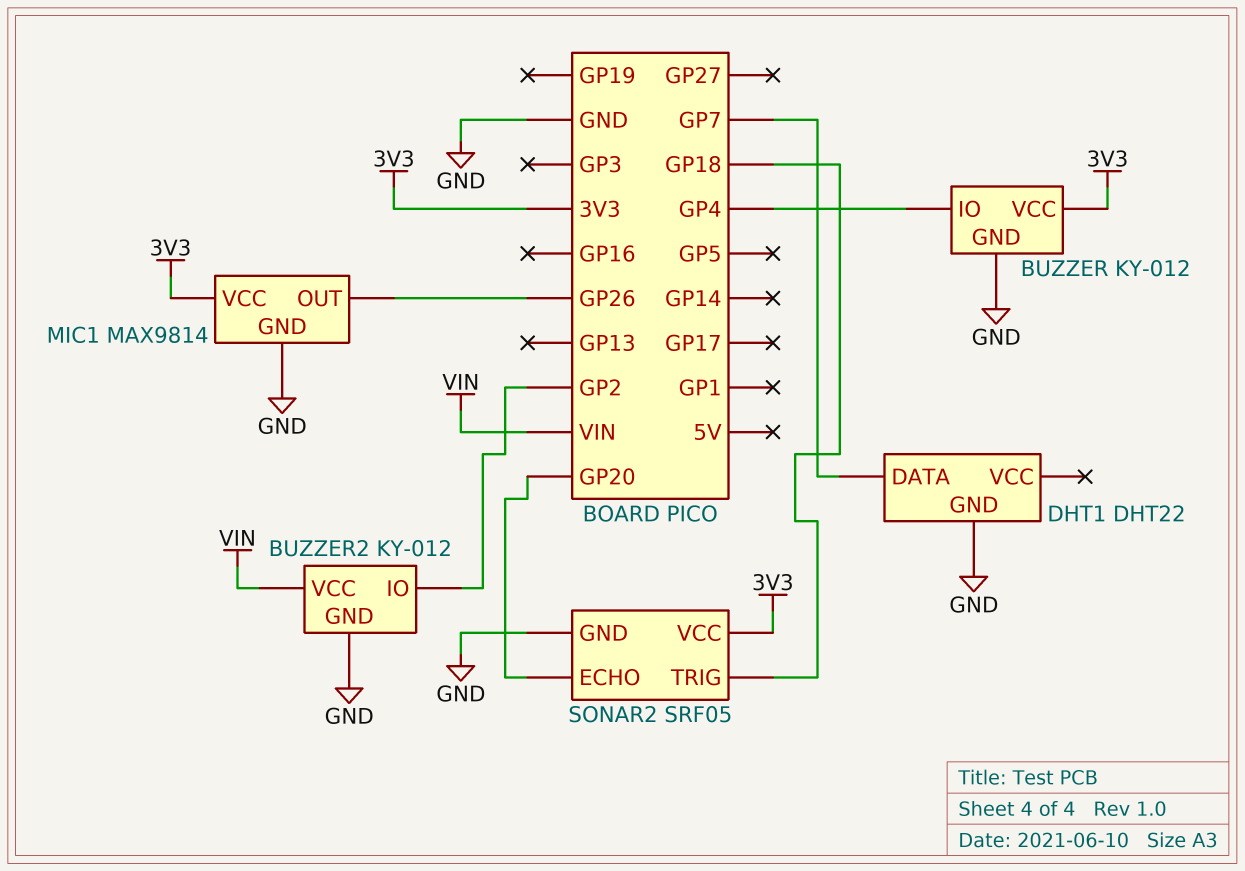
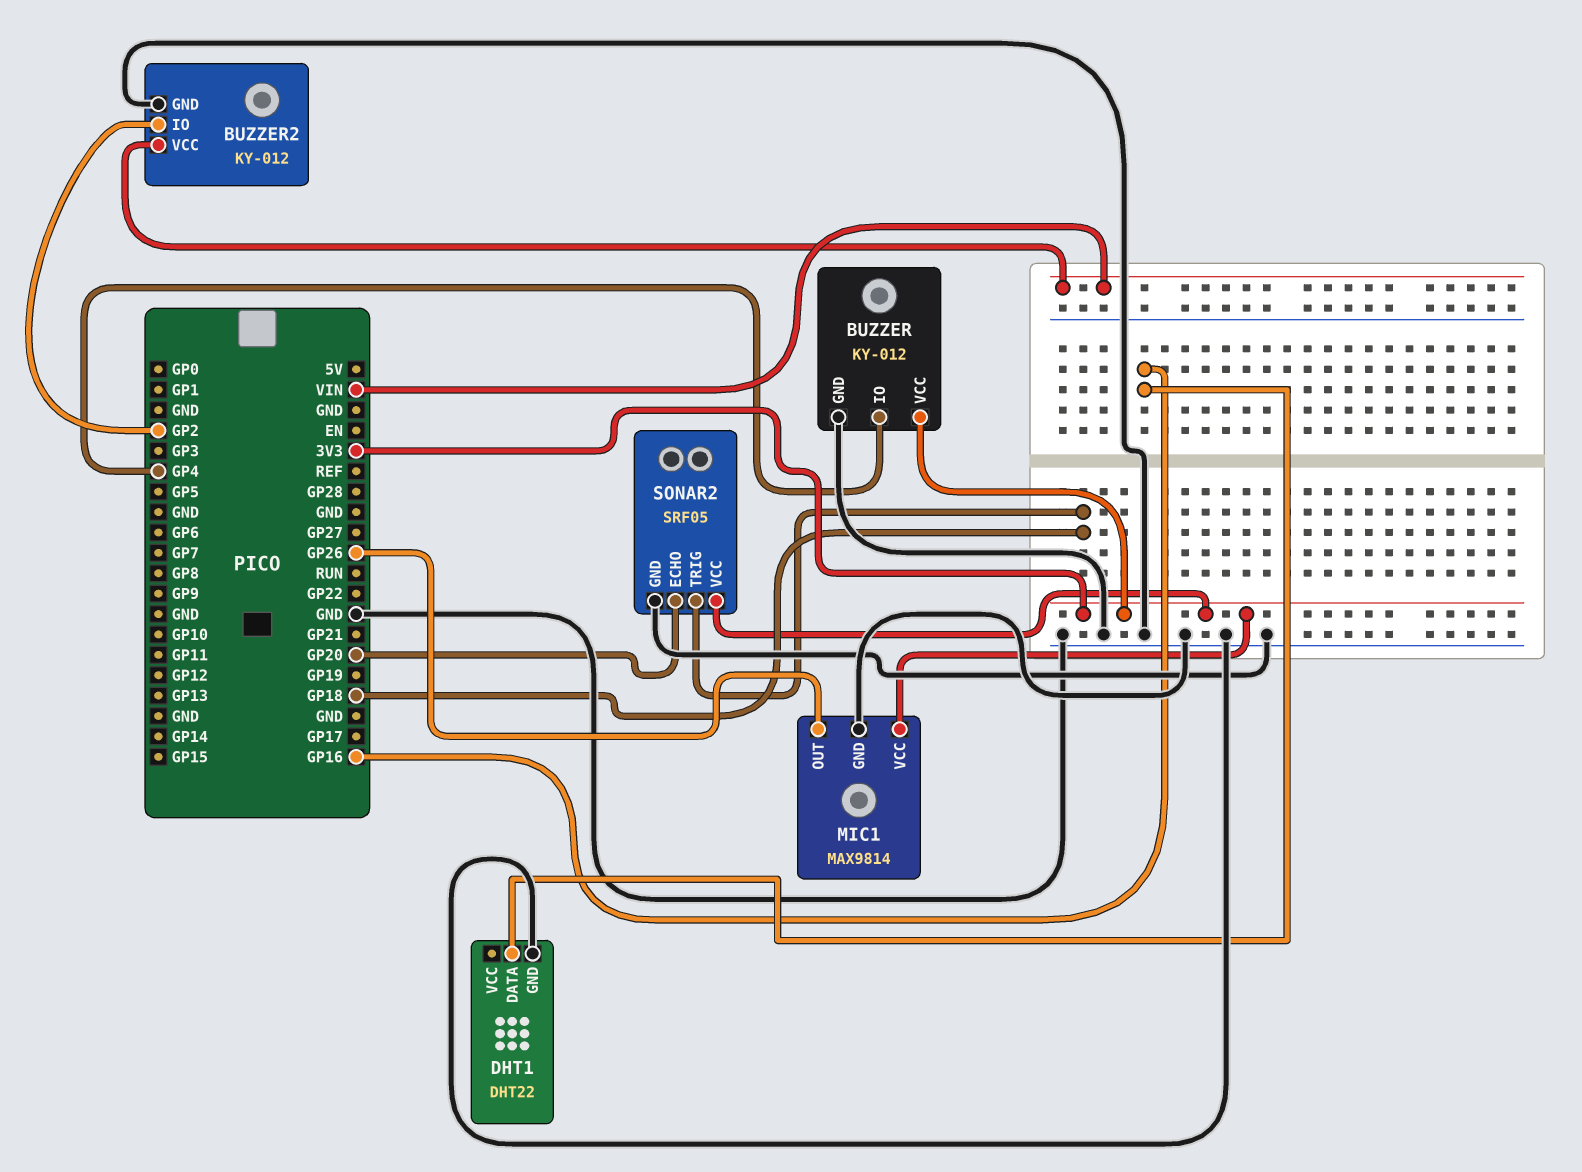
DHT1 pin DATA: GP7 -> GP16

